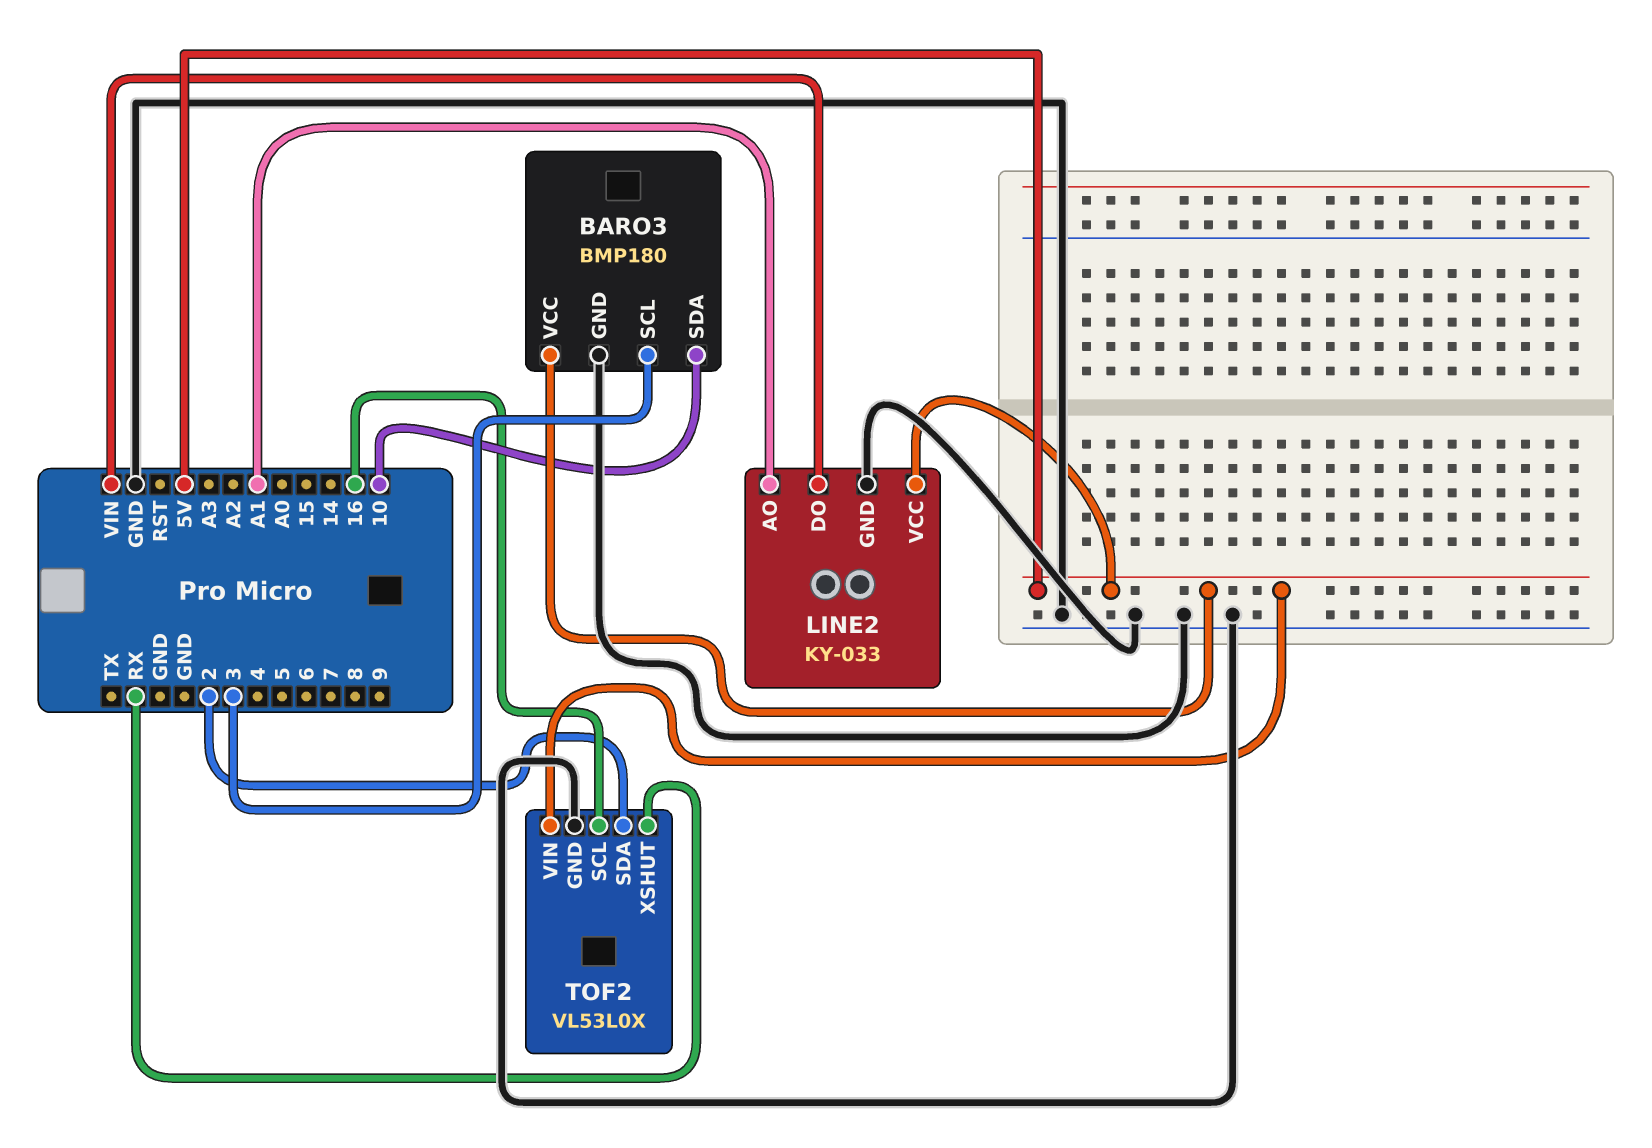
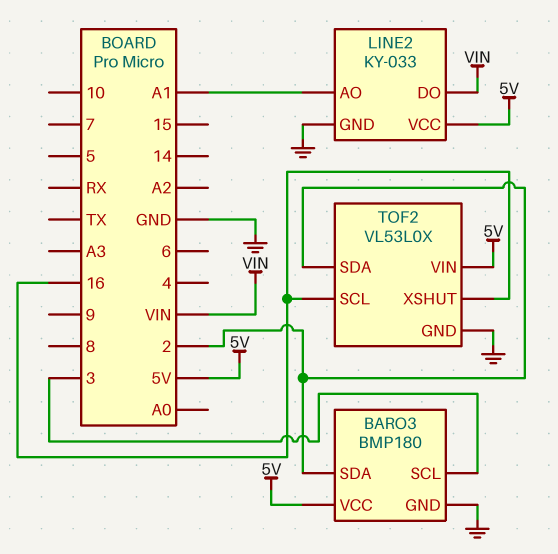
BARO3 pin SDA: 10 -> 2
TOF2 pin XSHUT: RX -> 16

